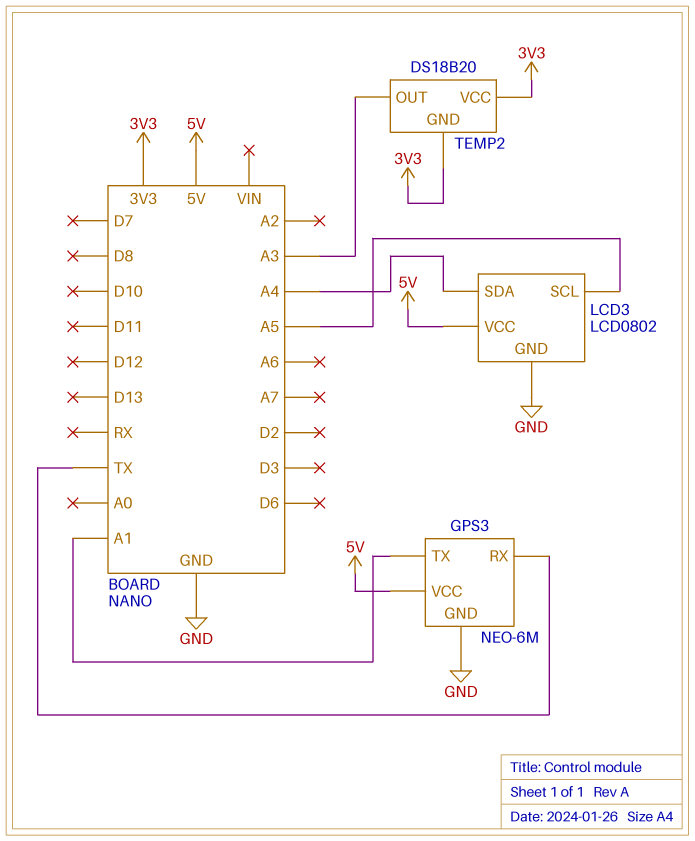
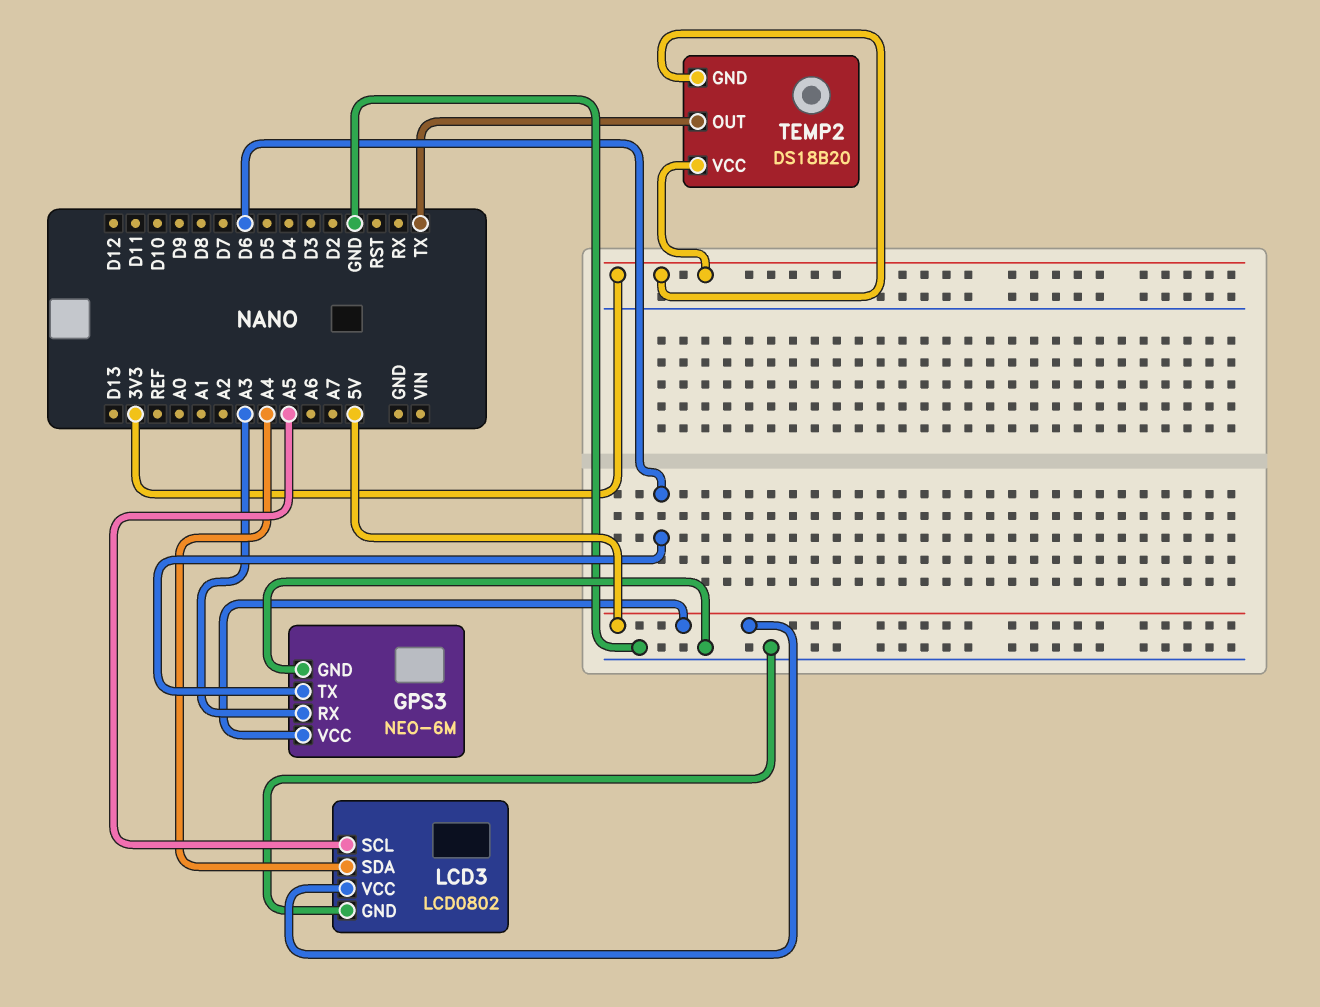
GPS3 pin RX: TX -> A3
GPS3 pin TX: A1 -> D6
TEMP2 pin OUT: A3 -> TX

